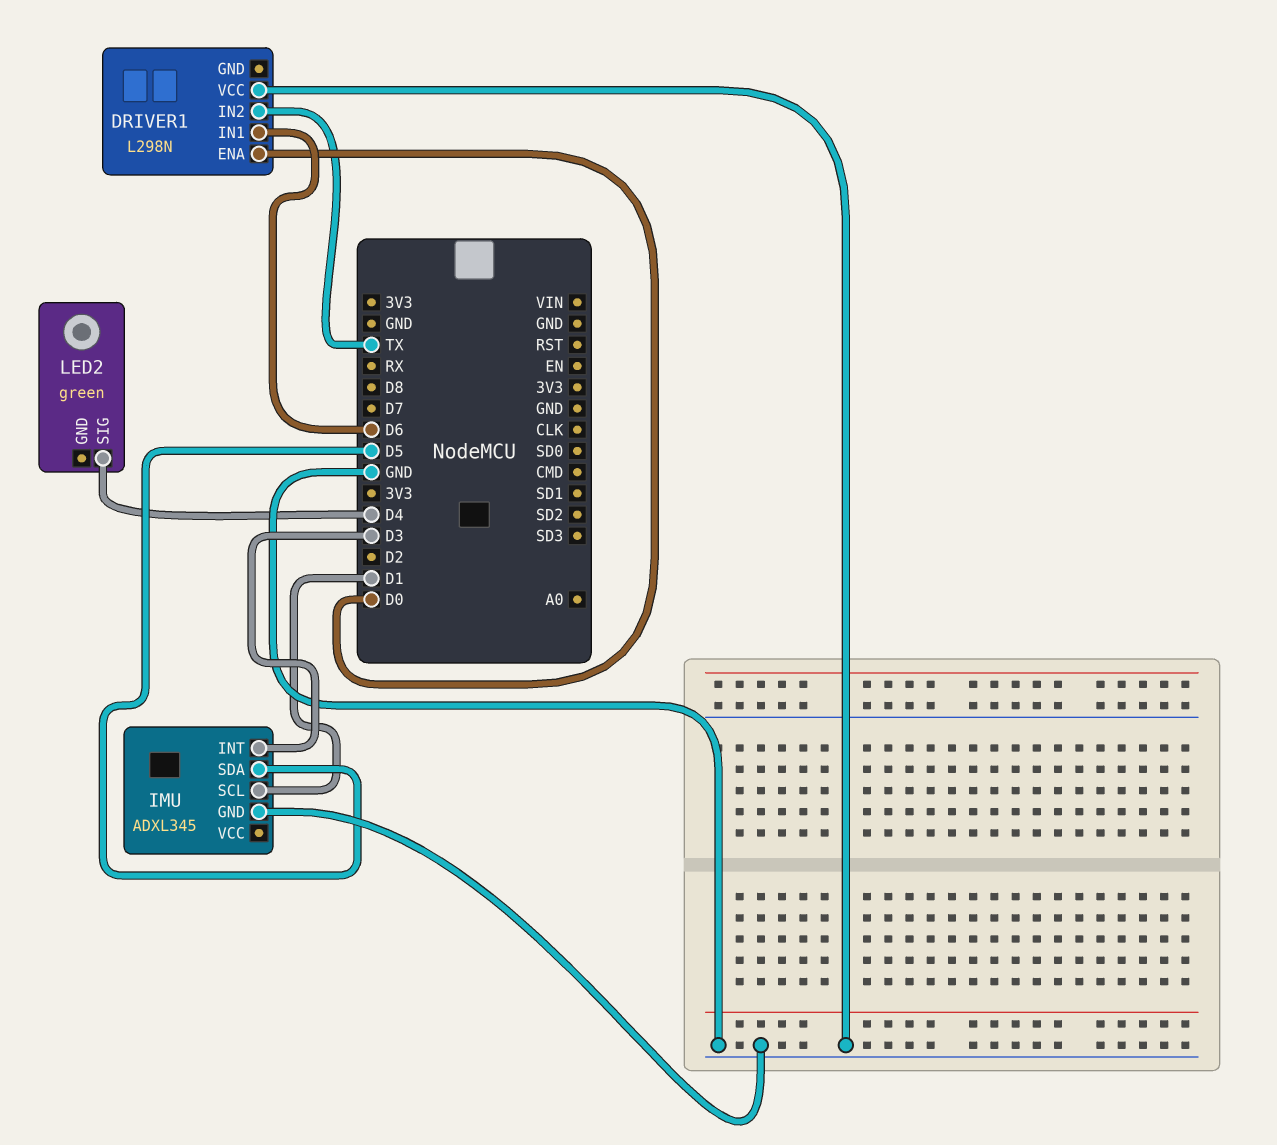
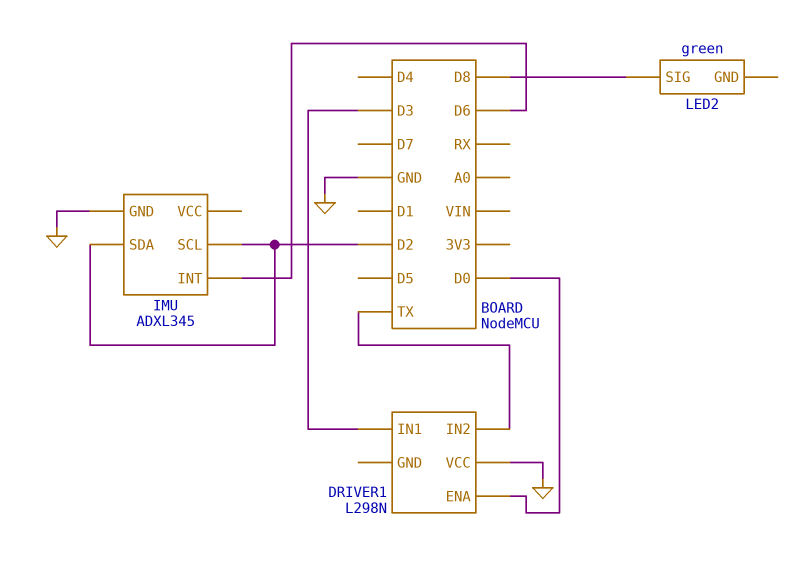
DRIVER1 pin IN1: D6 -> D3
IMU pin INT: D3 -> D6
IMU pin SCL: D1 -> D2
IMU pin SDA: D5 -> D2
LED2 pin SIG: D4 -> D8

